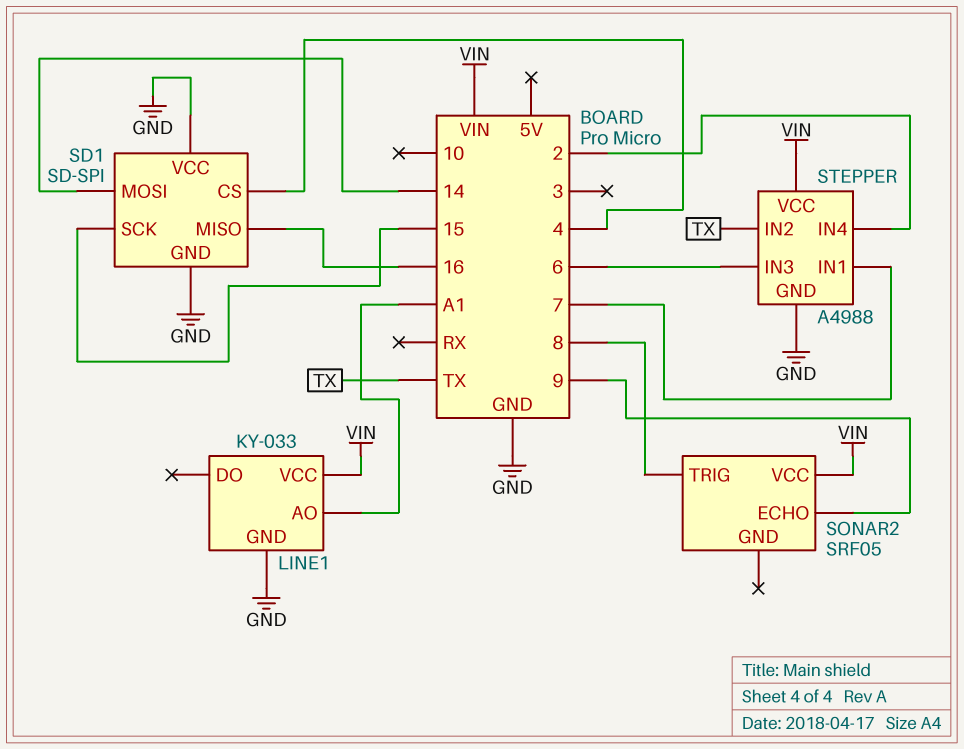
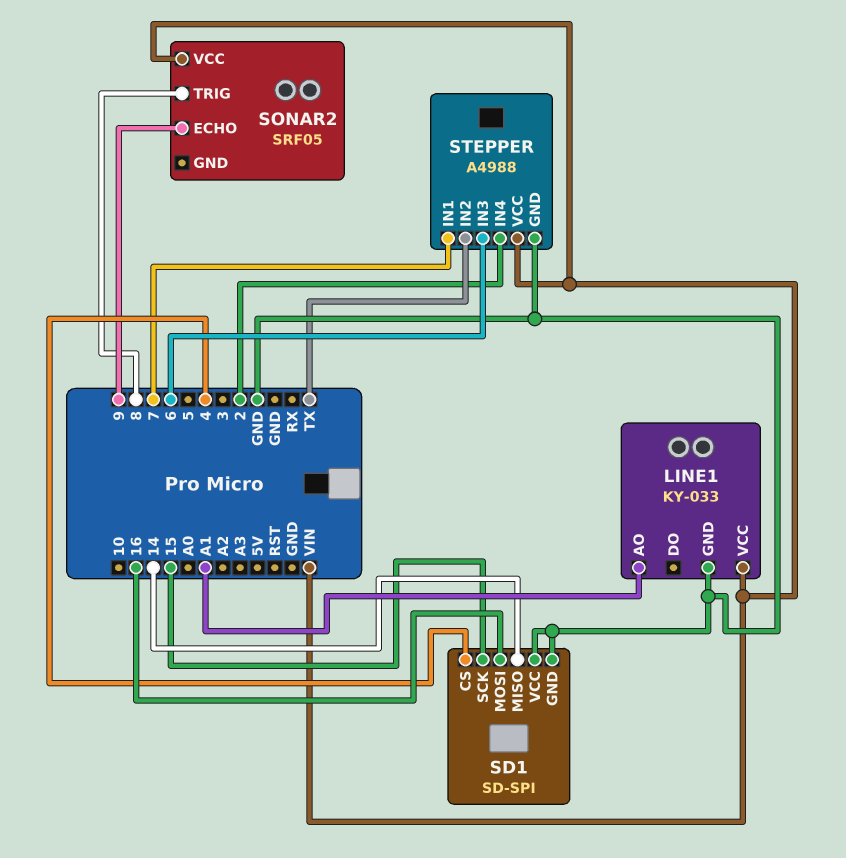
SD1 pin MISO: 16 -> 14
SD1 pin MOSI: 14 -> 16

